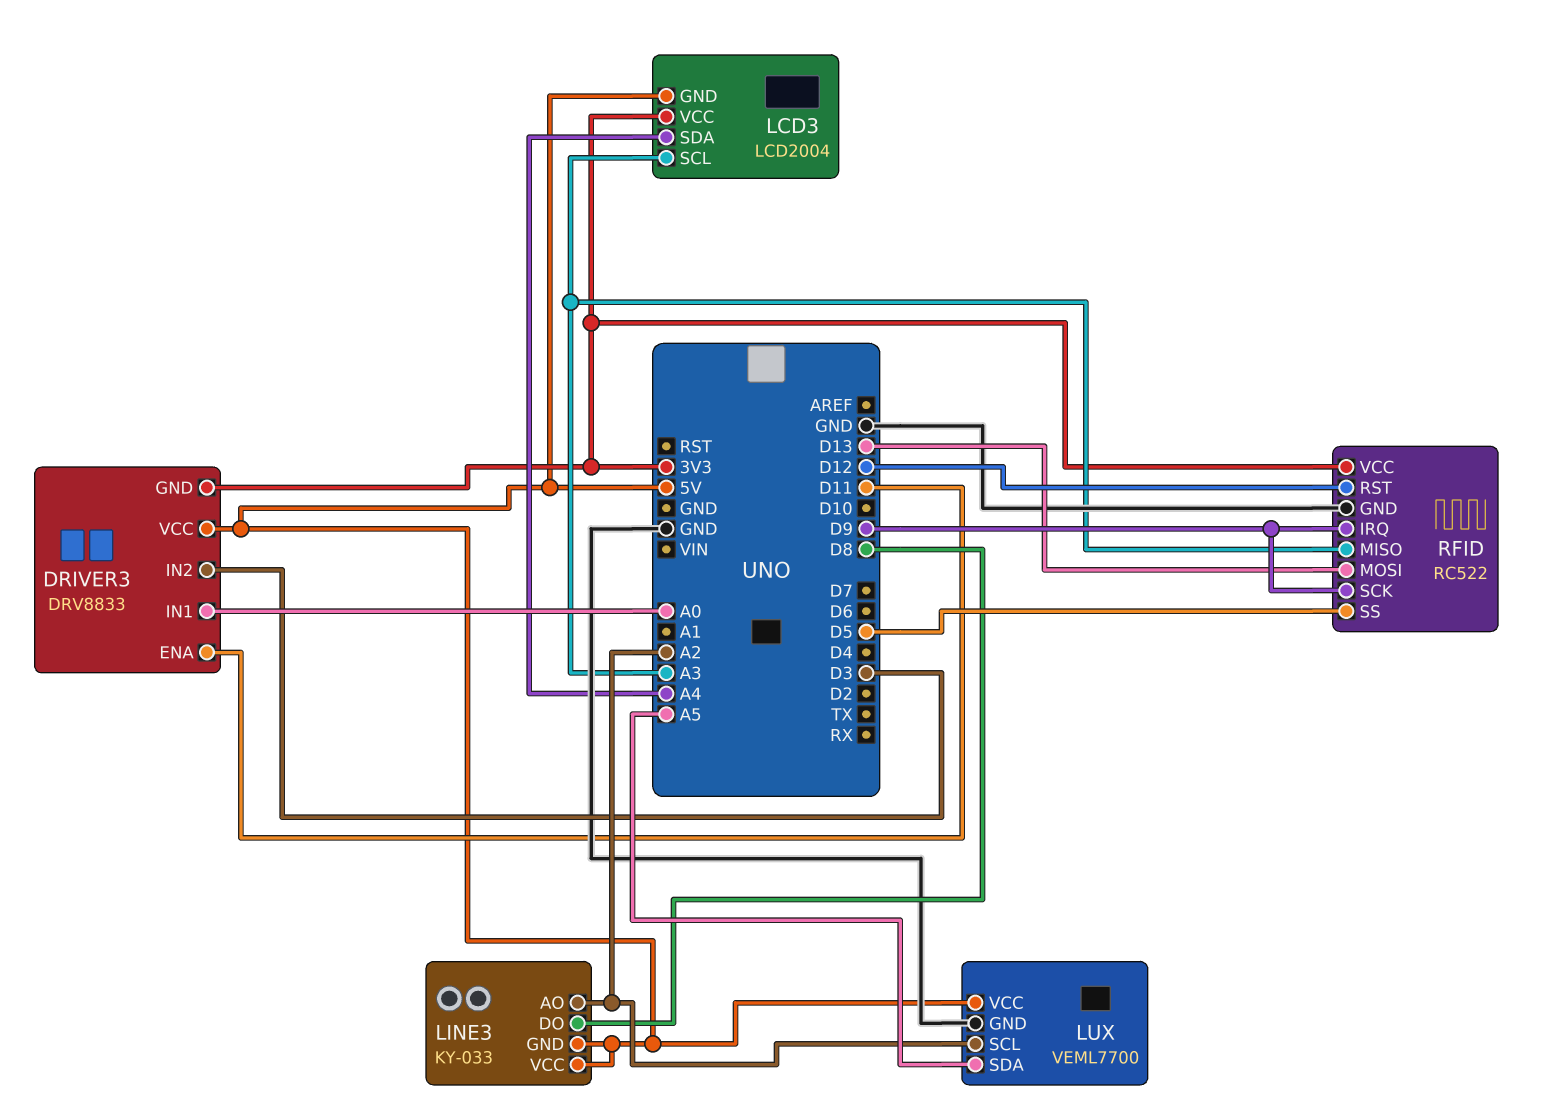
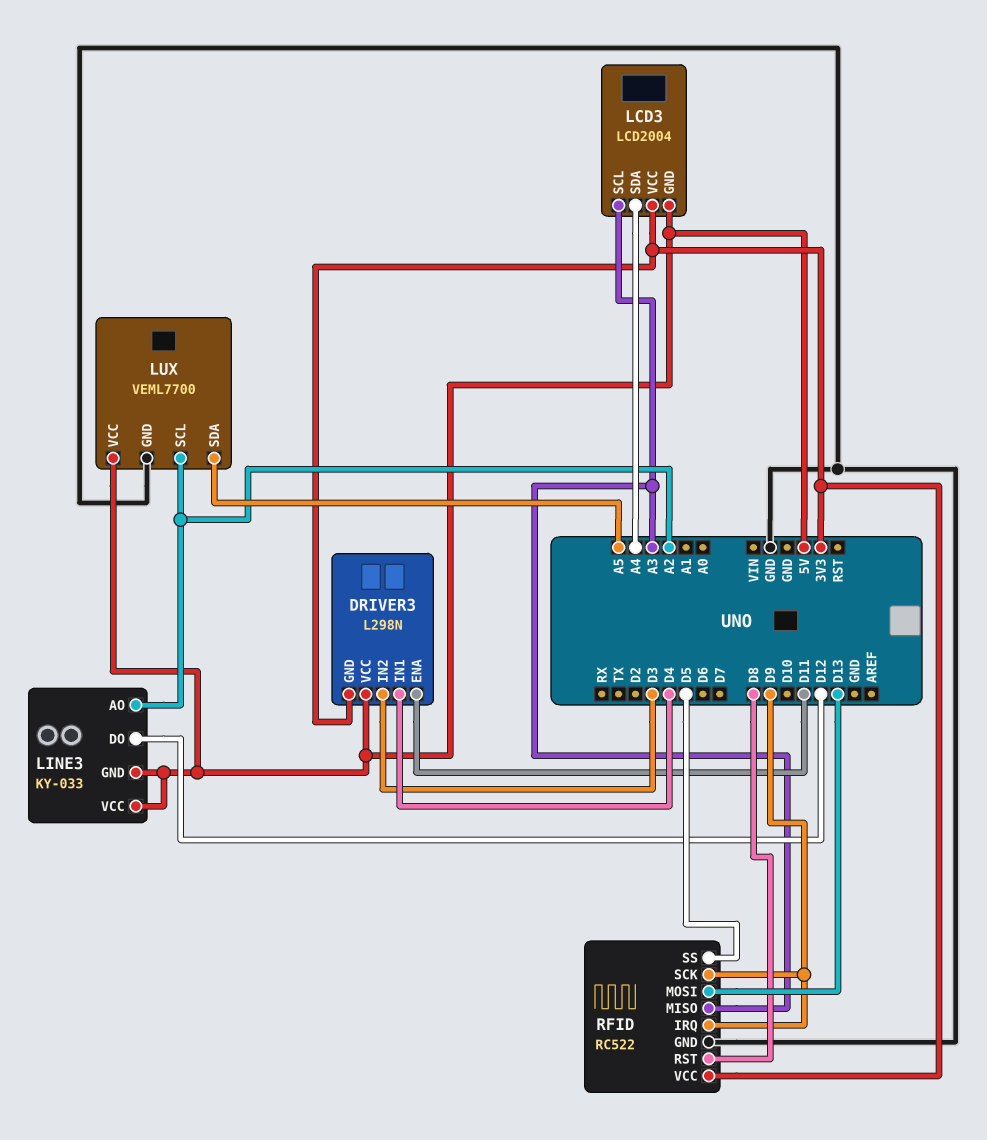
DRIVER3: DRV8833 -> L298N
DRIVER3 pin IN1: A0 -> D4
LINE3 pin DO: D8 -> D12
RFID pin RST: D12 -> D8

